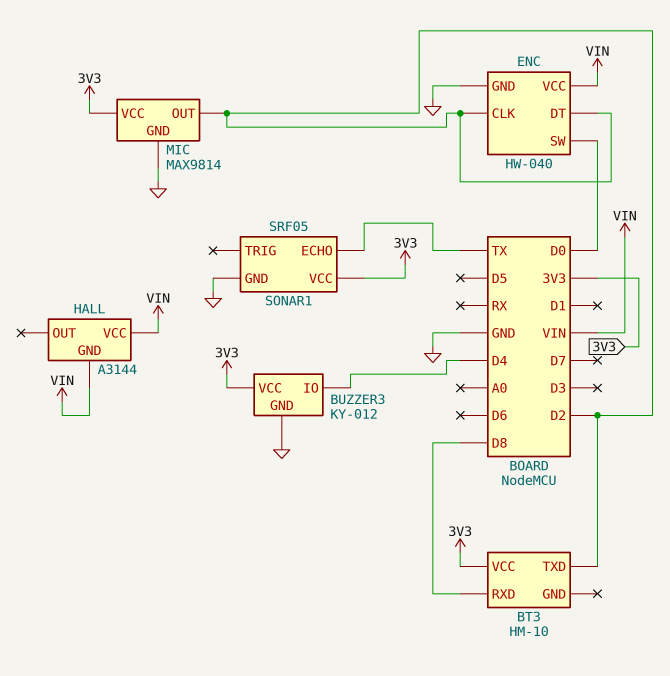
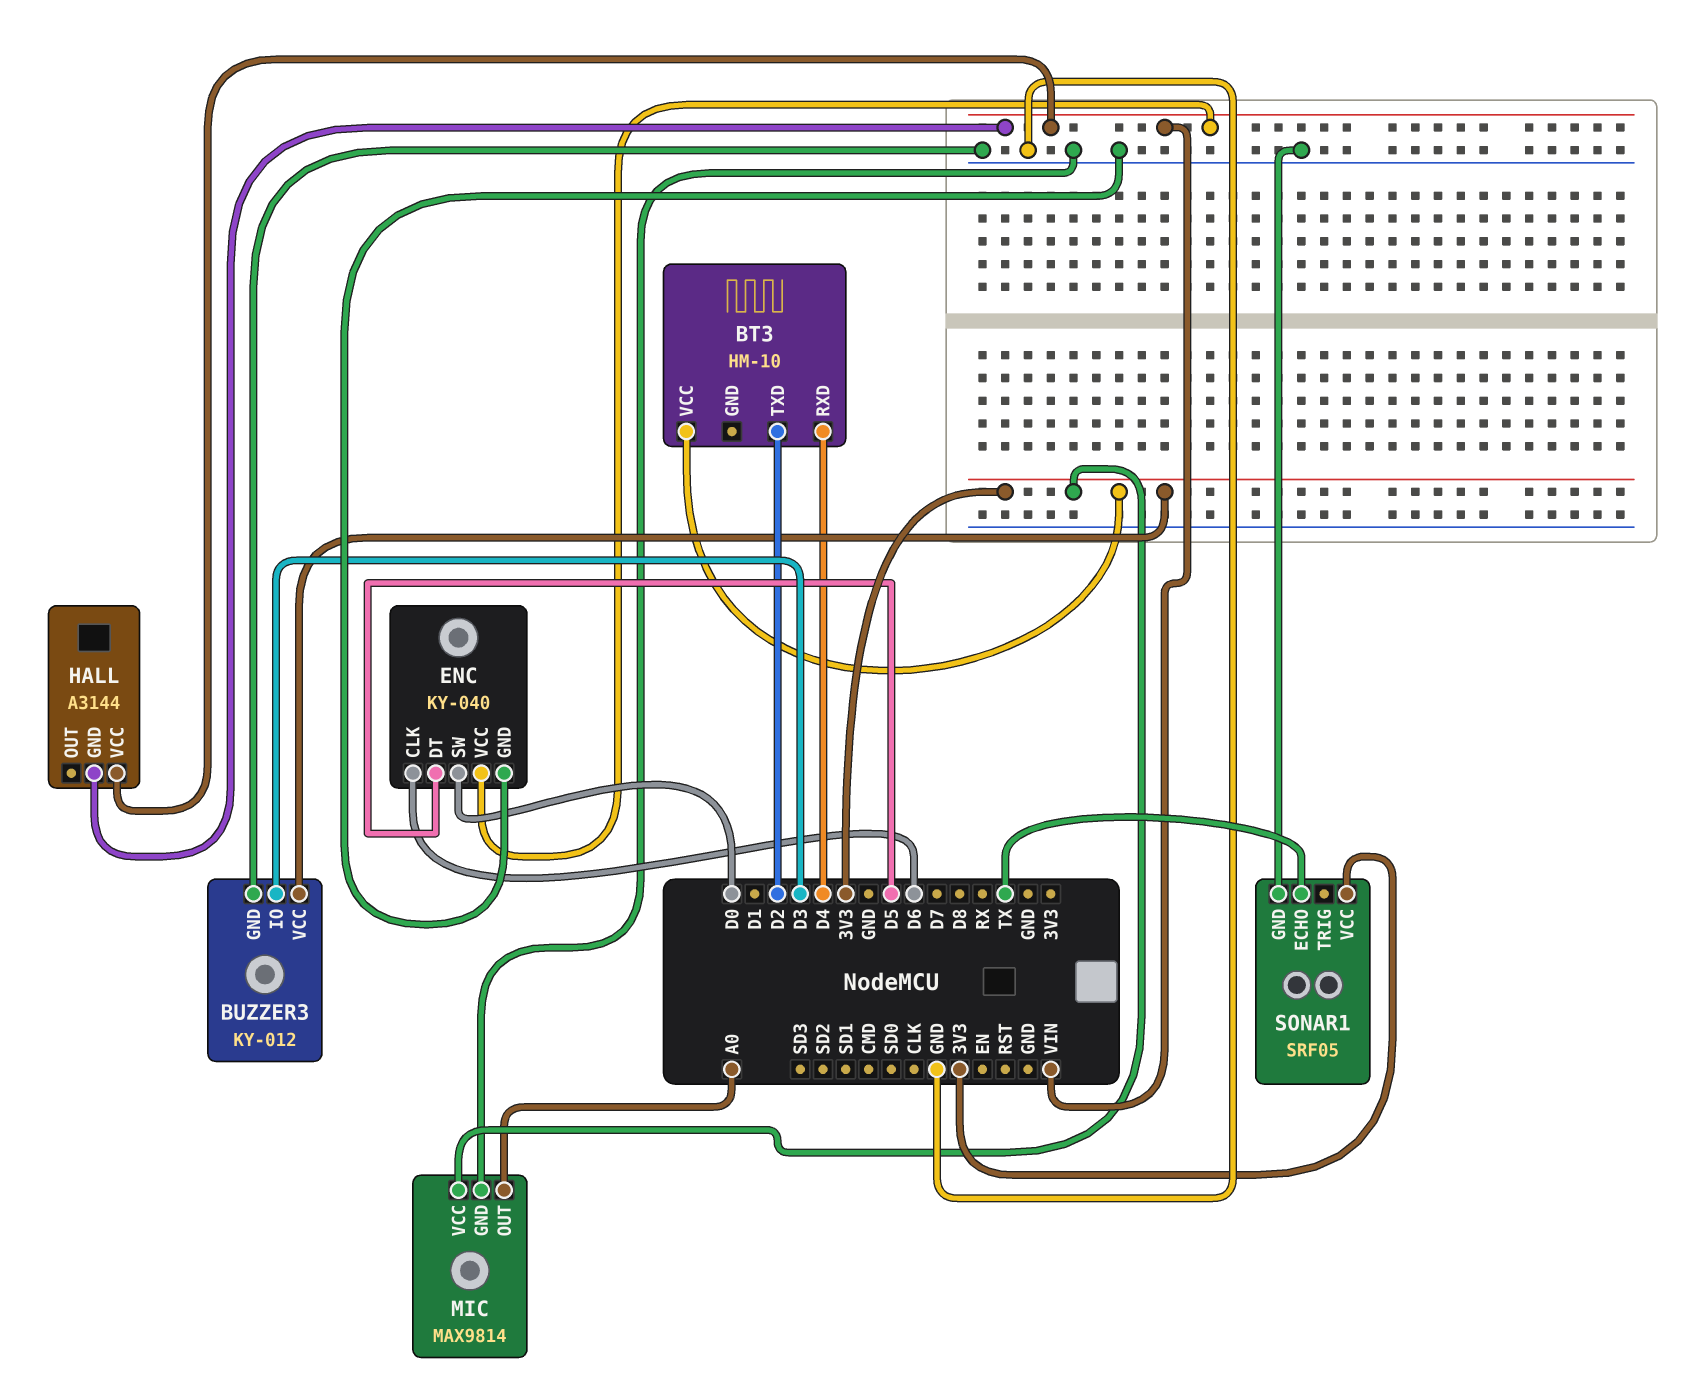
BT3 pin RXD: D8 -> D4
BUZZER3 pin IO: D4 -> D3
ENC: HW-040 -> KY-040
ENC pin CLK: D2 -> D6
ENC pin DT: D2 -> D5
MIC pin OUT: D2 -> A0

